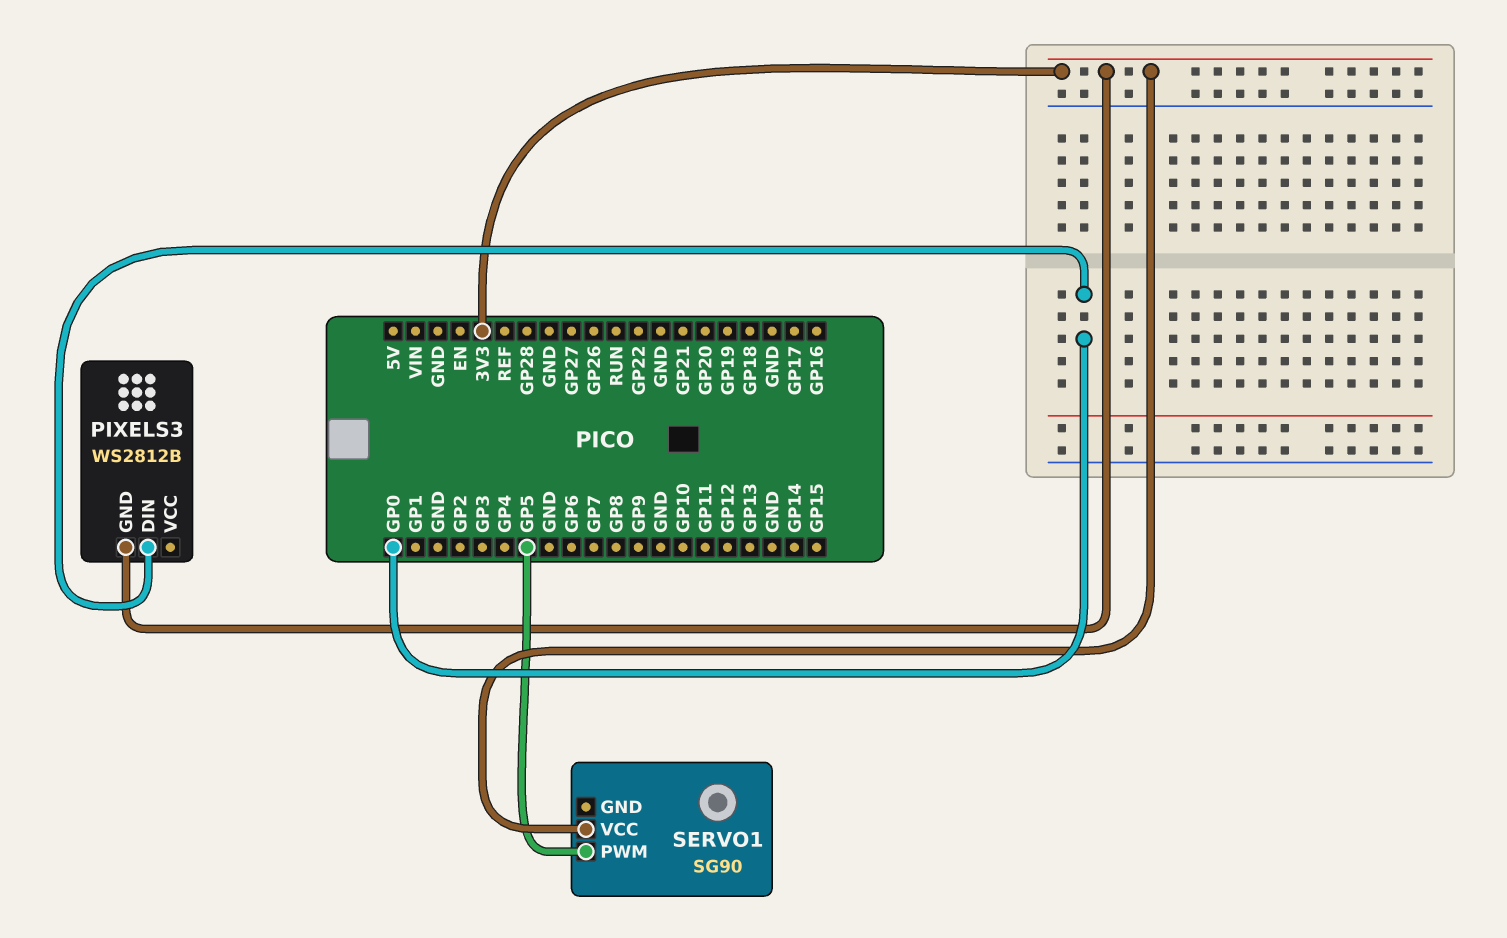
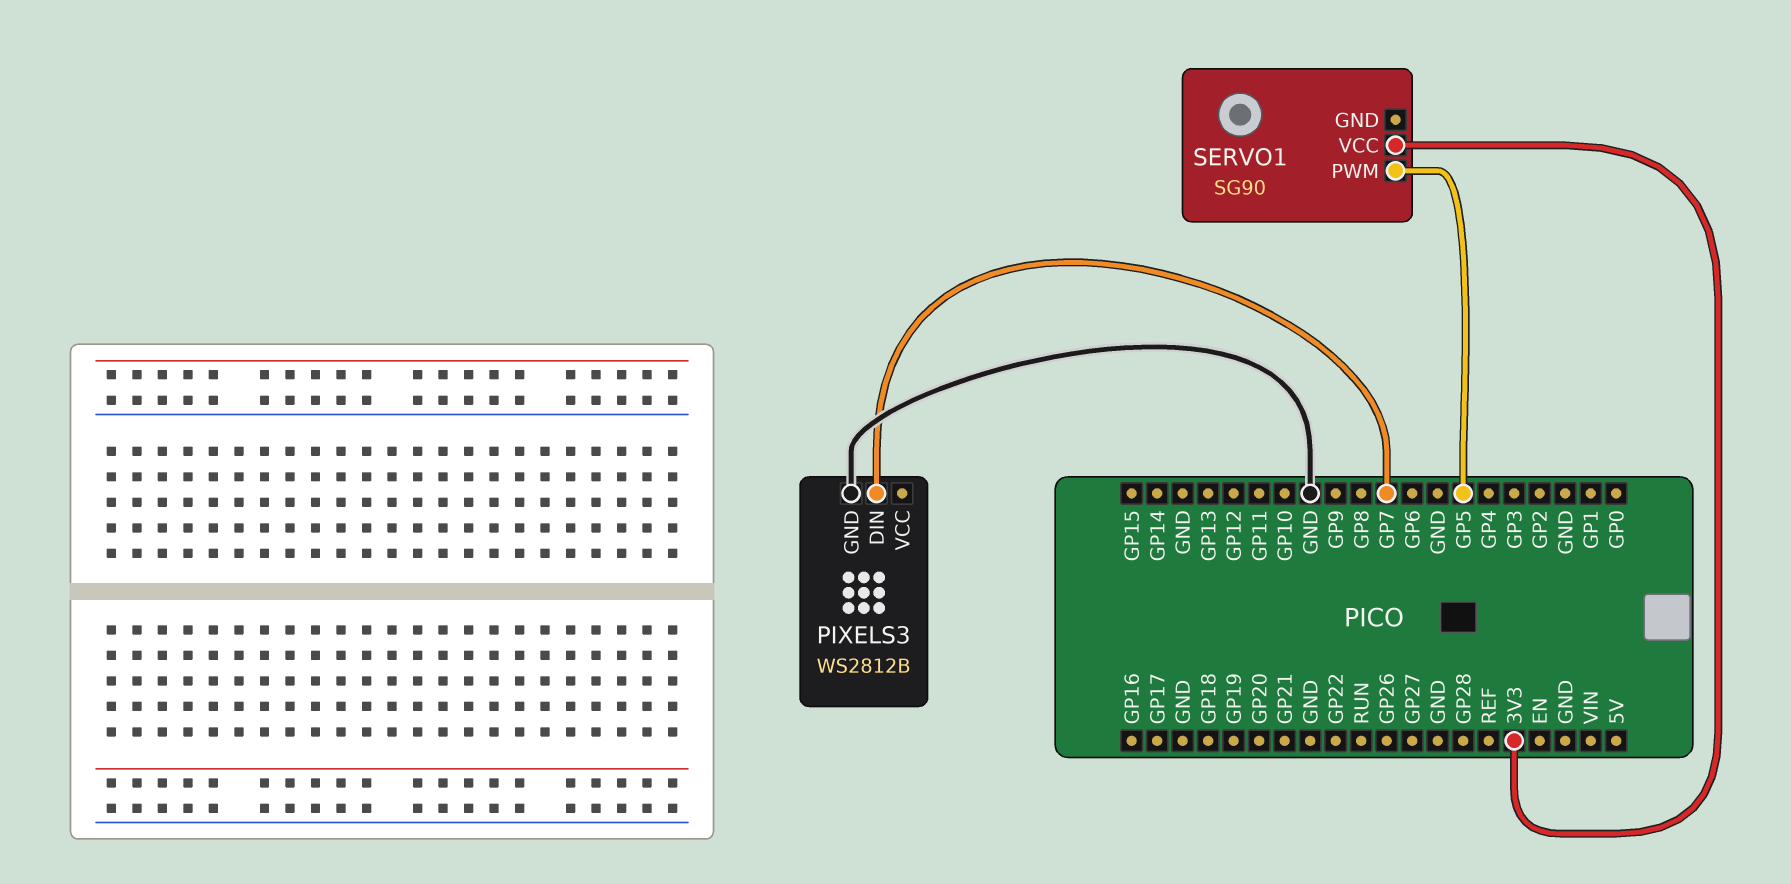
PIXELS3 pin DIN: GP0 -> GP7
PIXELS3 pin GND: 3V3 -> GND

